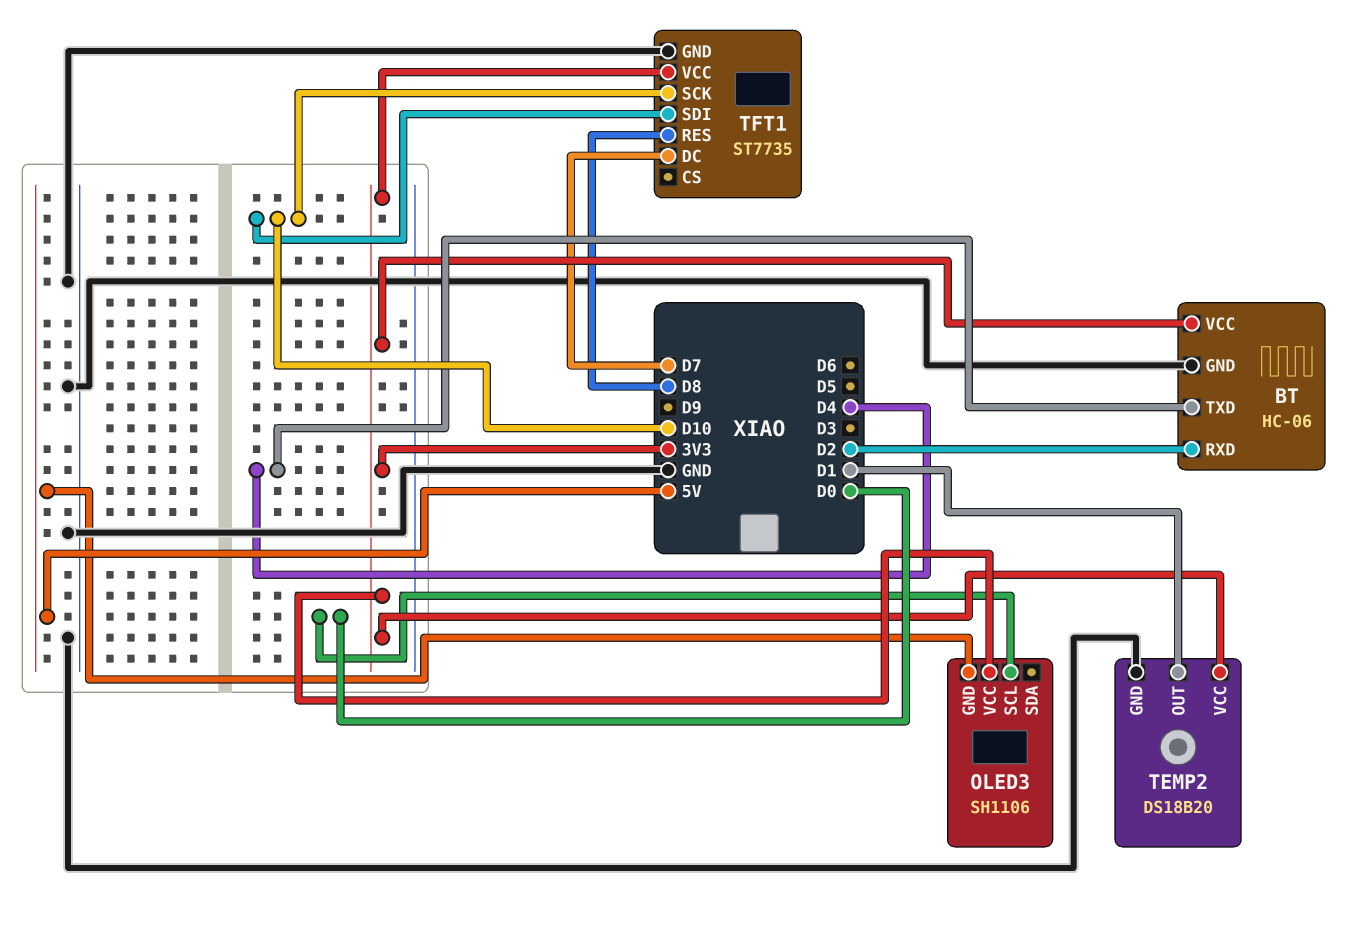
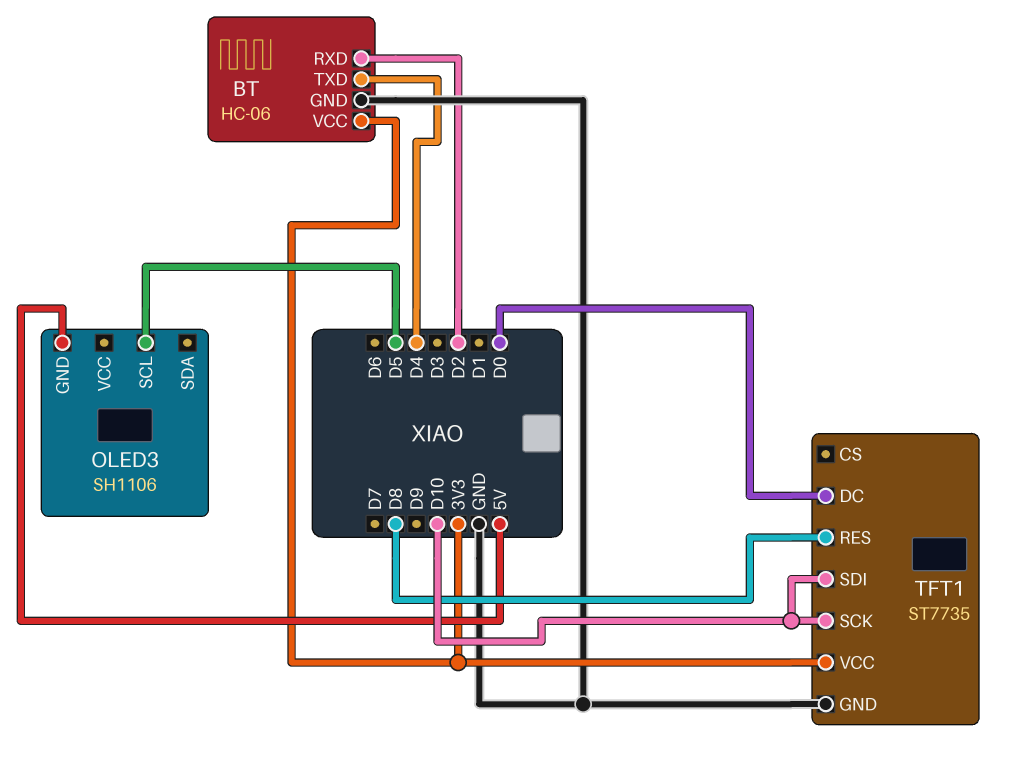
OLED3 pin SCL: D0 -> D5
OLED3 pin VCC: 3V3 -> none
TEMP2: DS18B20 -> none
TEMP2 pin GND: GND -> none
TEMP2 pin OUT: D1 -> none
TEMP2 pin VCC: 3V3 -> none
TFT1 pin DC: D7 -> D0

